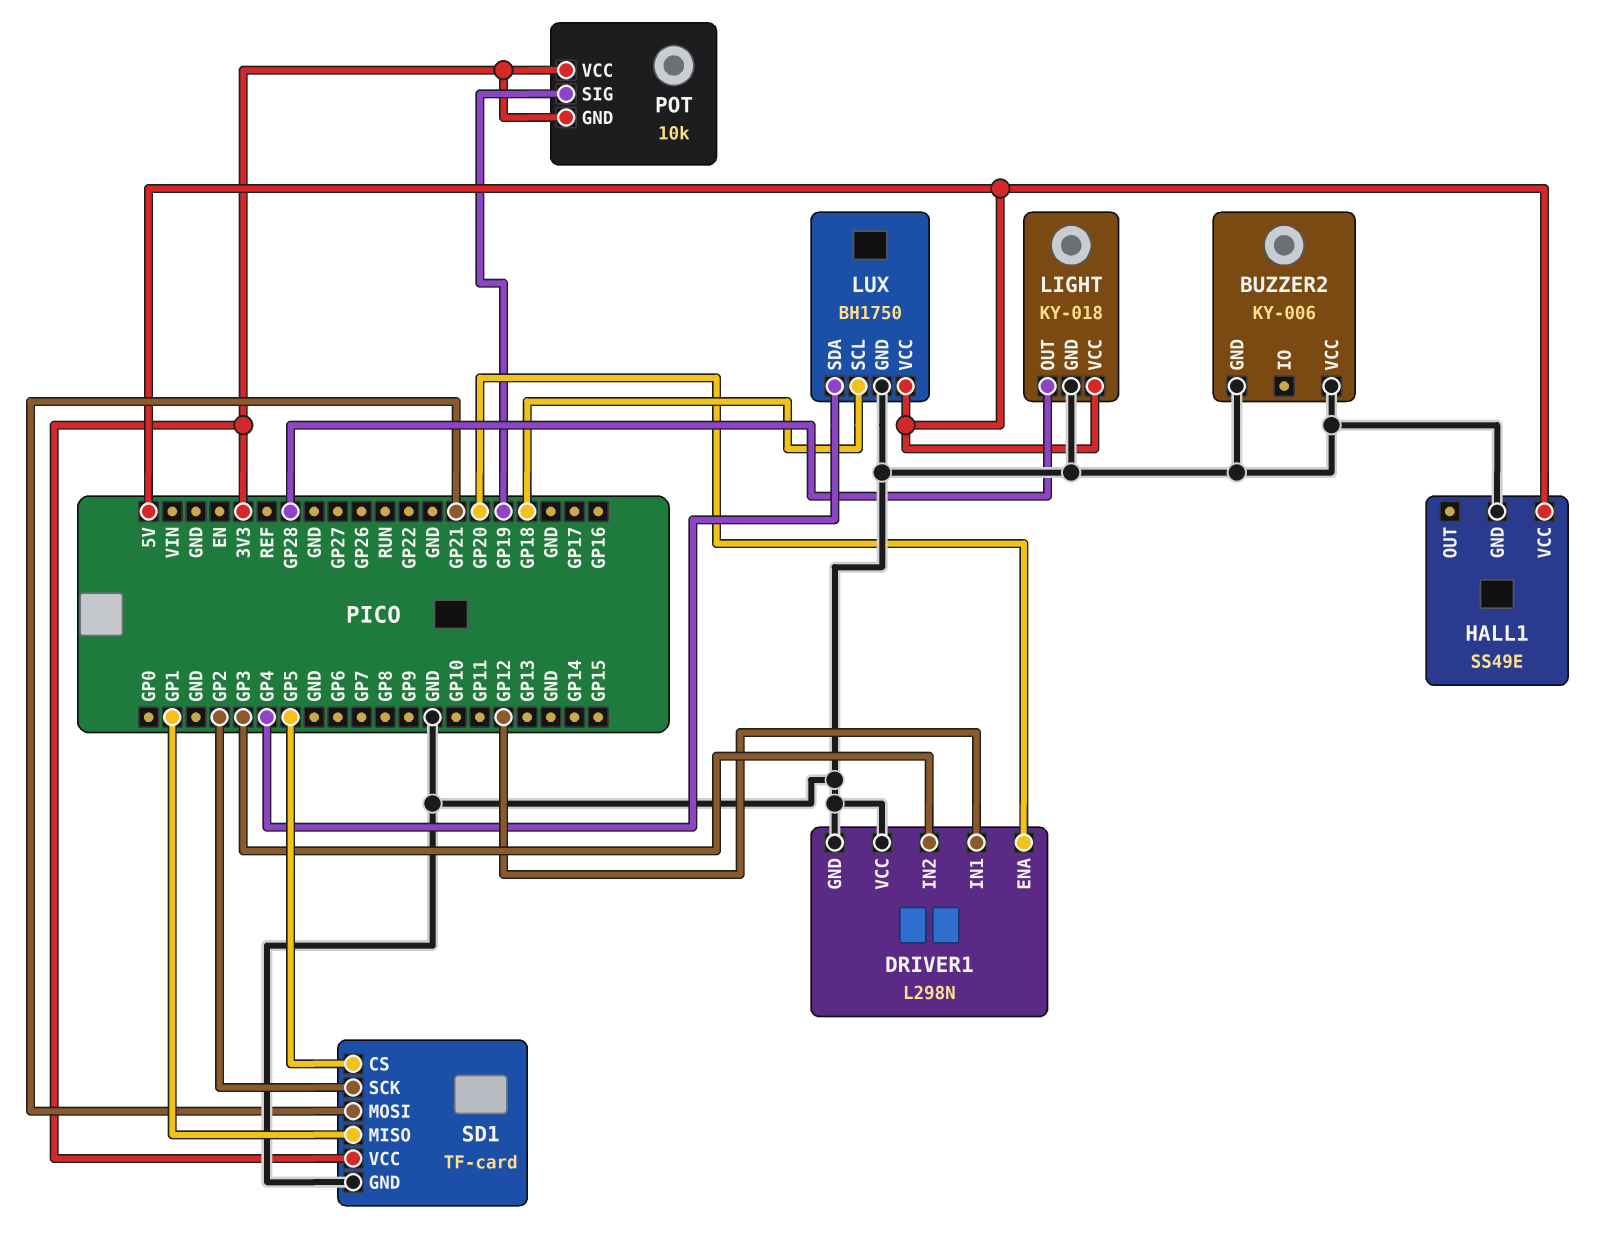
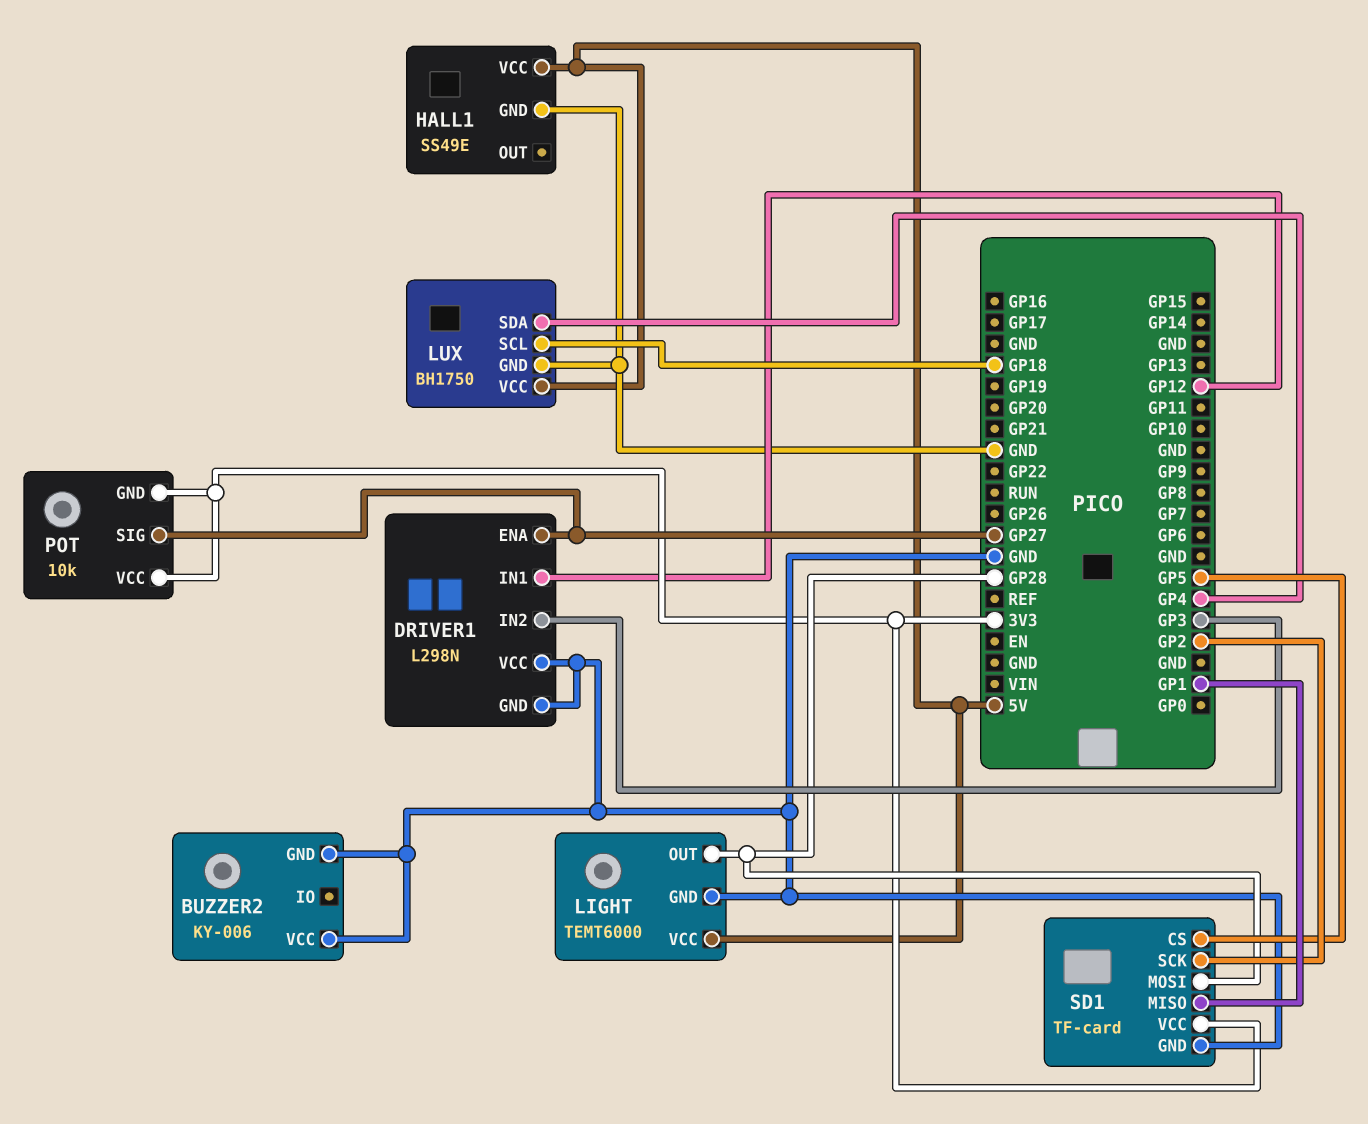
DRIVER1 pin ENA: GP20 -> GP27
LIGHT: KY-018 -> TEMT6000
POT pin SIG: GP19 -> GP27
SD1 pin MOSI: GP21 -> GP28

